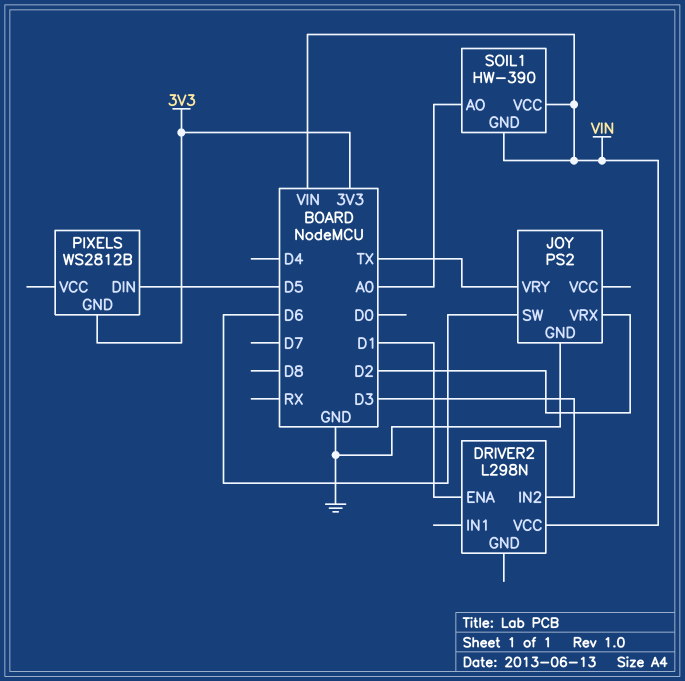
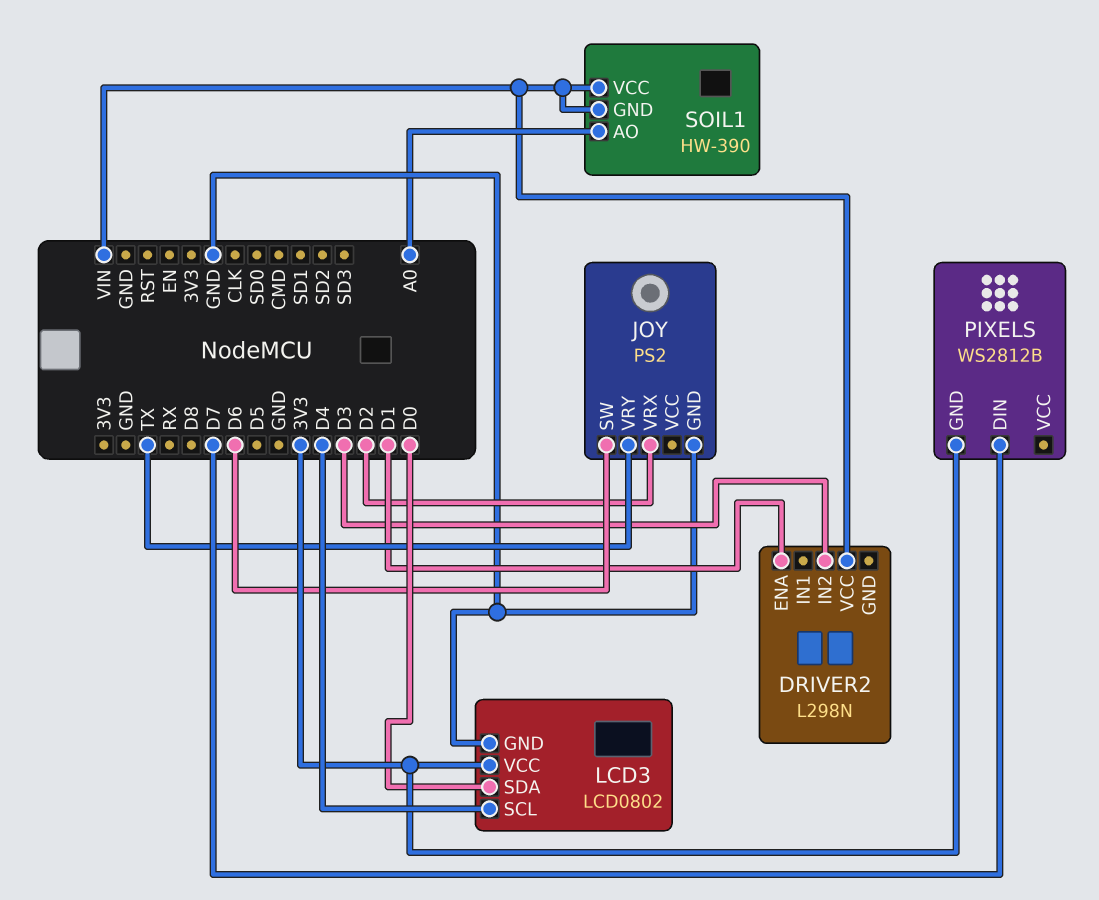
LCD3: none -> LCD0802
LCD3 pin GND: none -> GND
LCD3 pin SCL: none -> D4
LCD3 pin SDA: none -> D0
LCD3 pin VCC: none -> 3V3
PIXELS pin DIN: D5 -> D7

